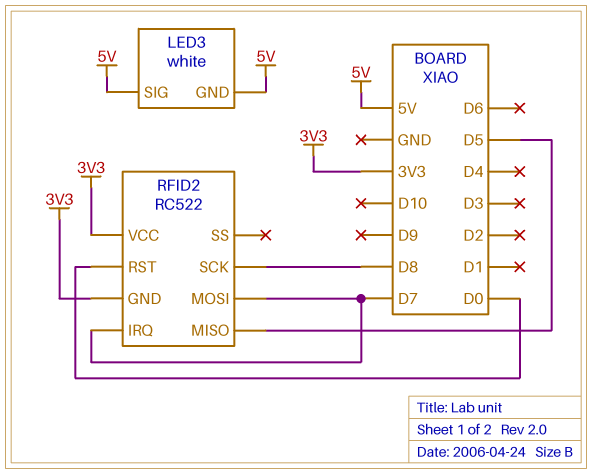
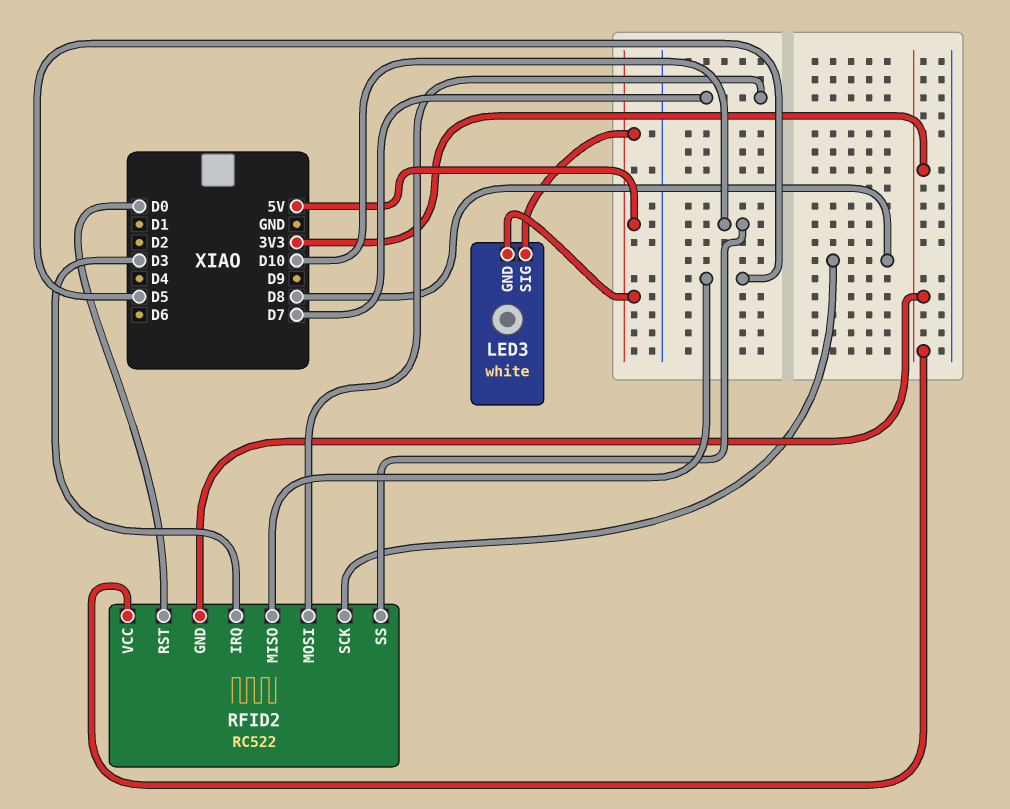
RFID2 pin IRQ: D7 -> D3
RFID2 pin SS: none -> D10

